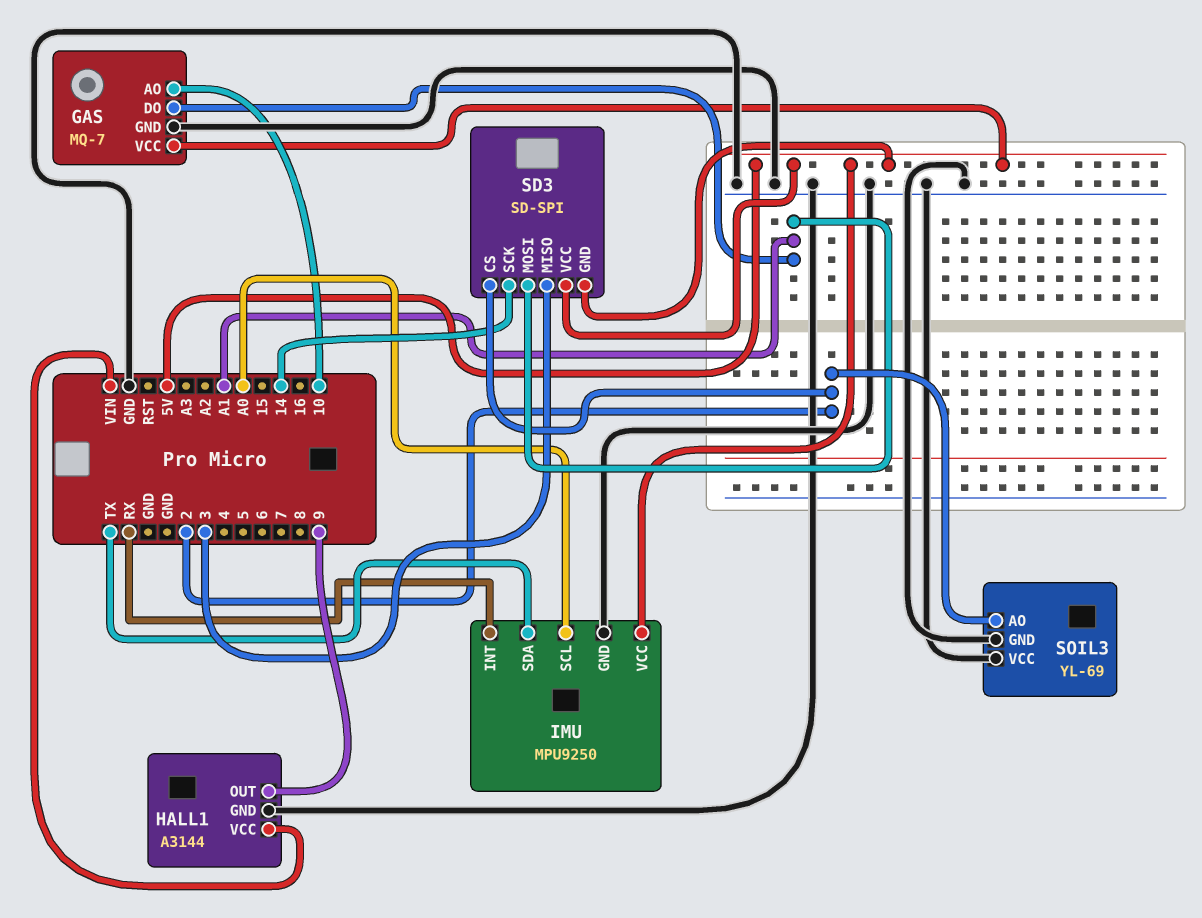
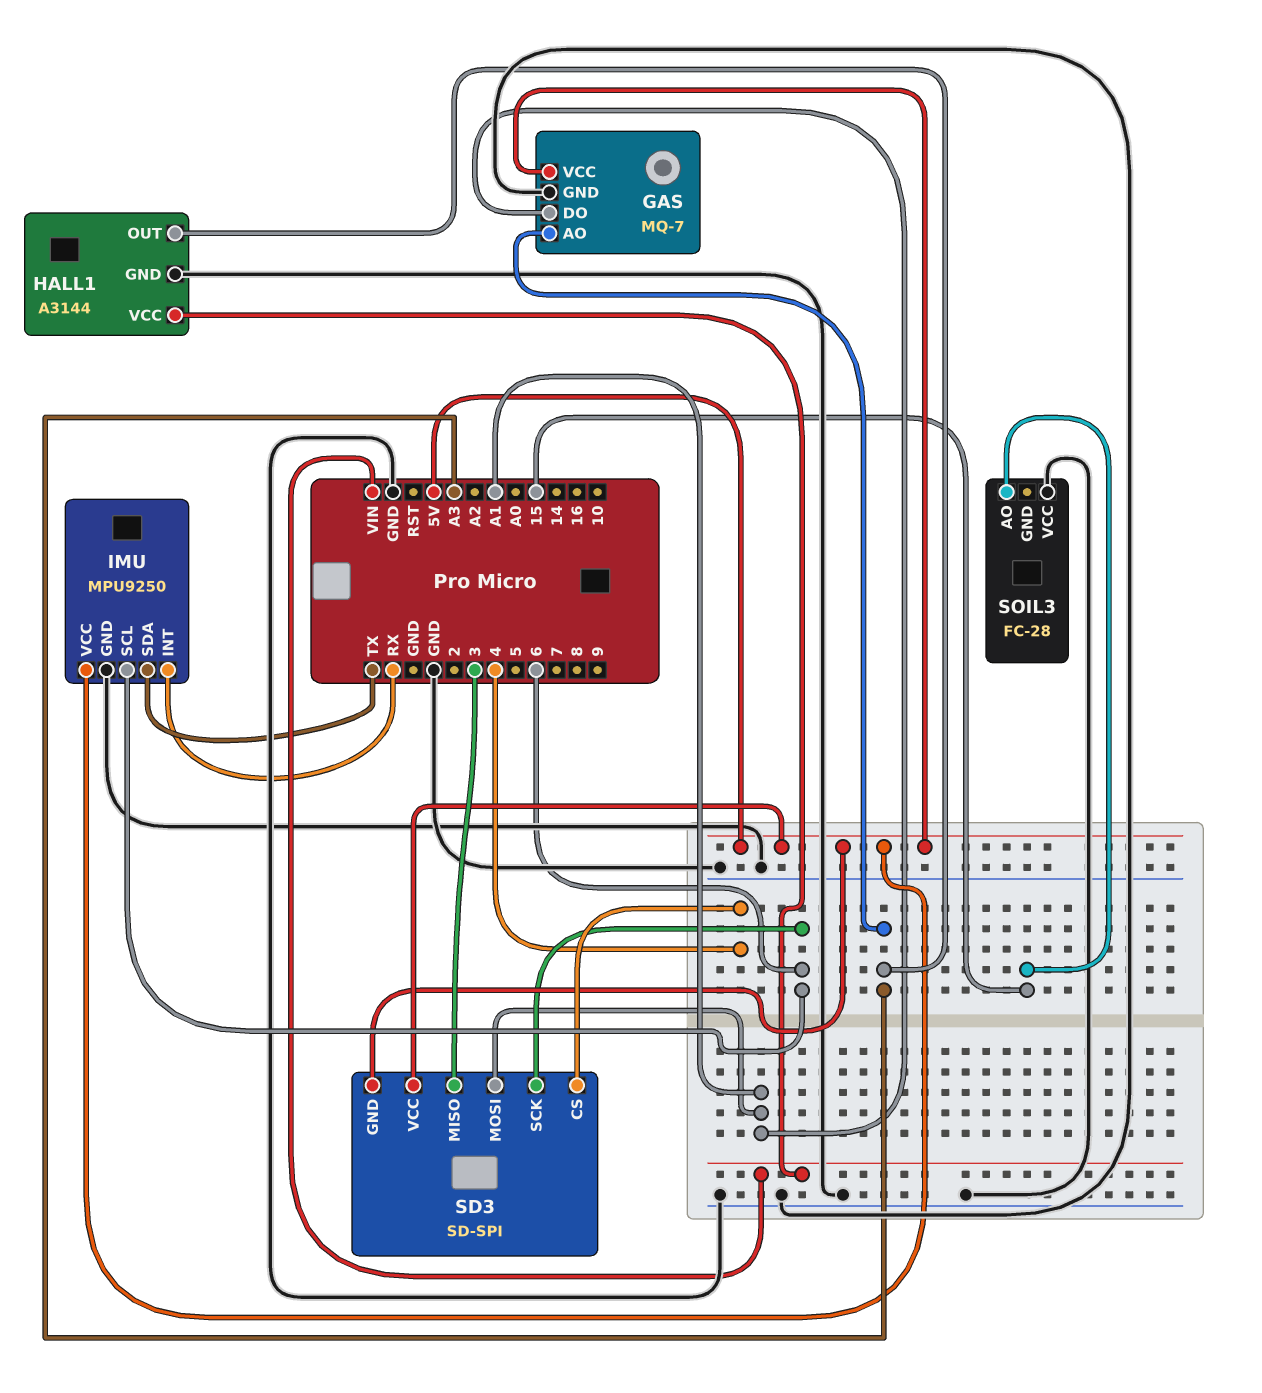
GAS pin AO: 10 -> A3
HALL1 pin OUT: 9 -> A3
IMU pin SCL: A0 -> 6
SD3 pin CS: 2 -> 4
SD3 pin SCK: 14 -> 6
SOIL3: YL-69 -> FC-28
SOIL3 pin AO: 2 -> 15
SOIL3 pin GND: GND -> none

